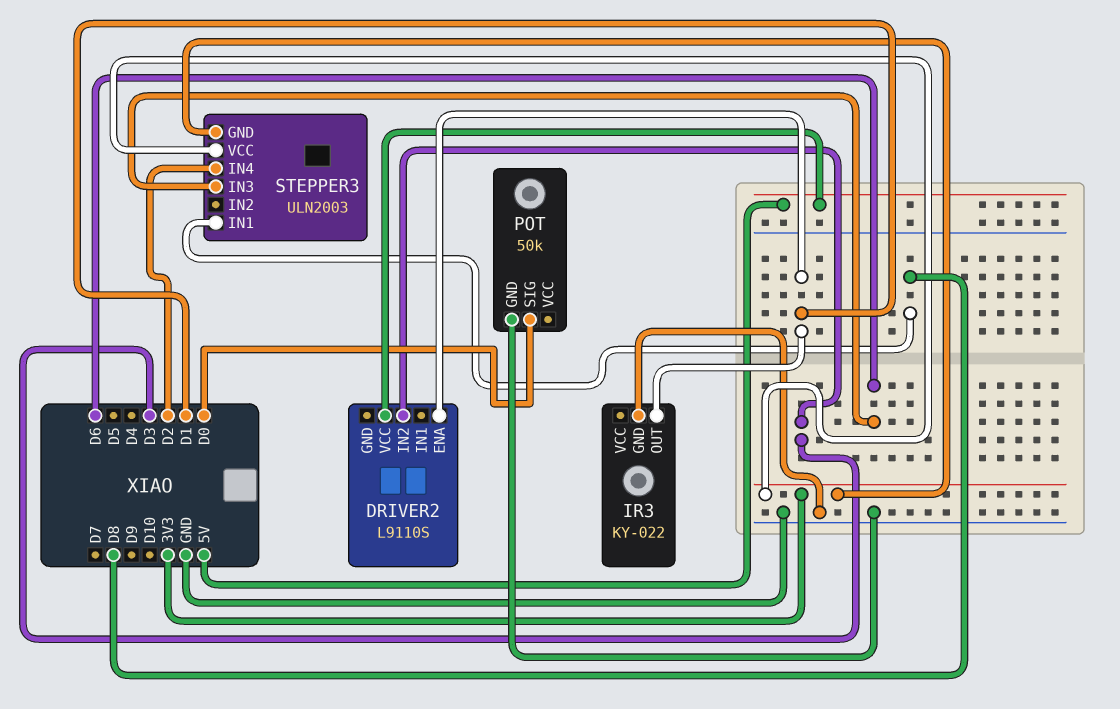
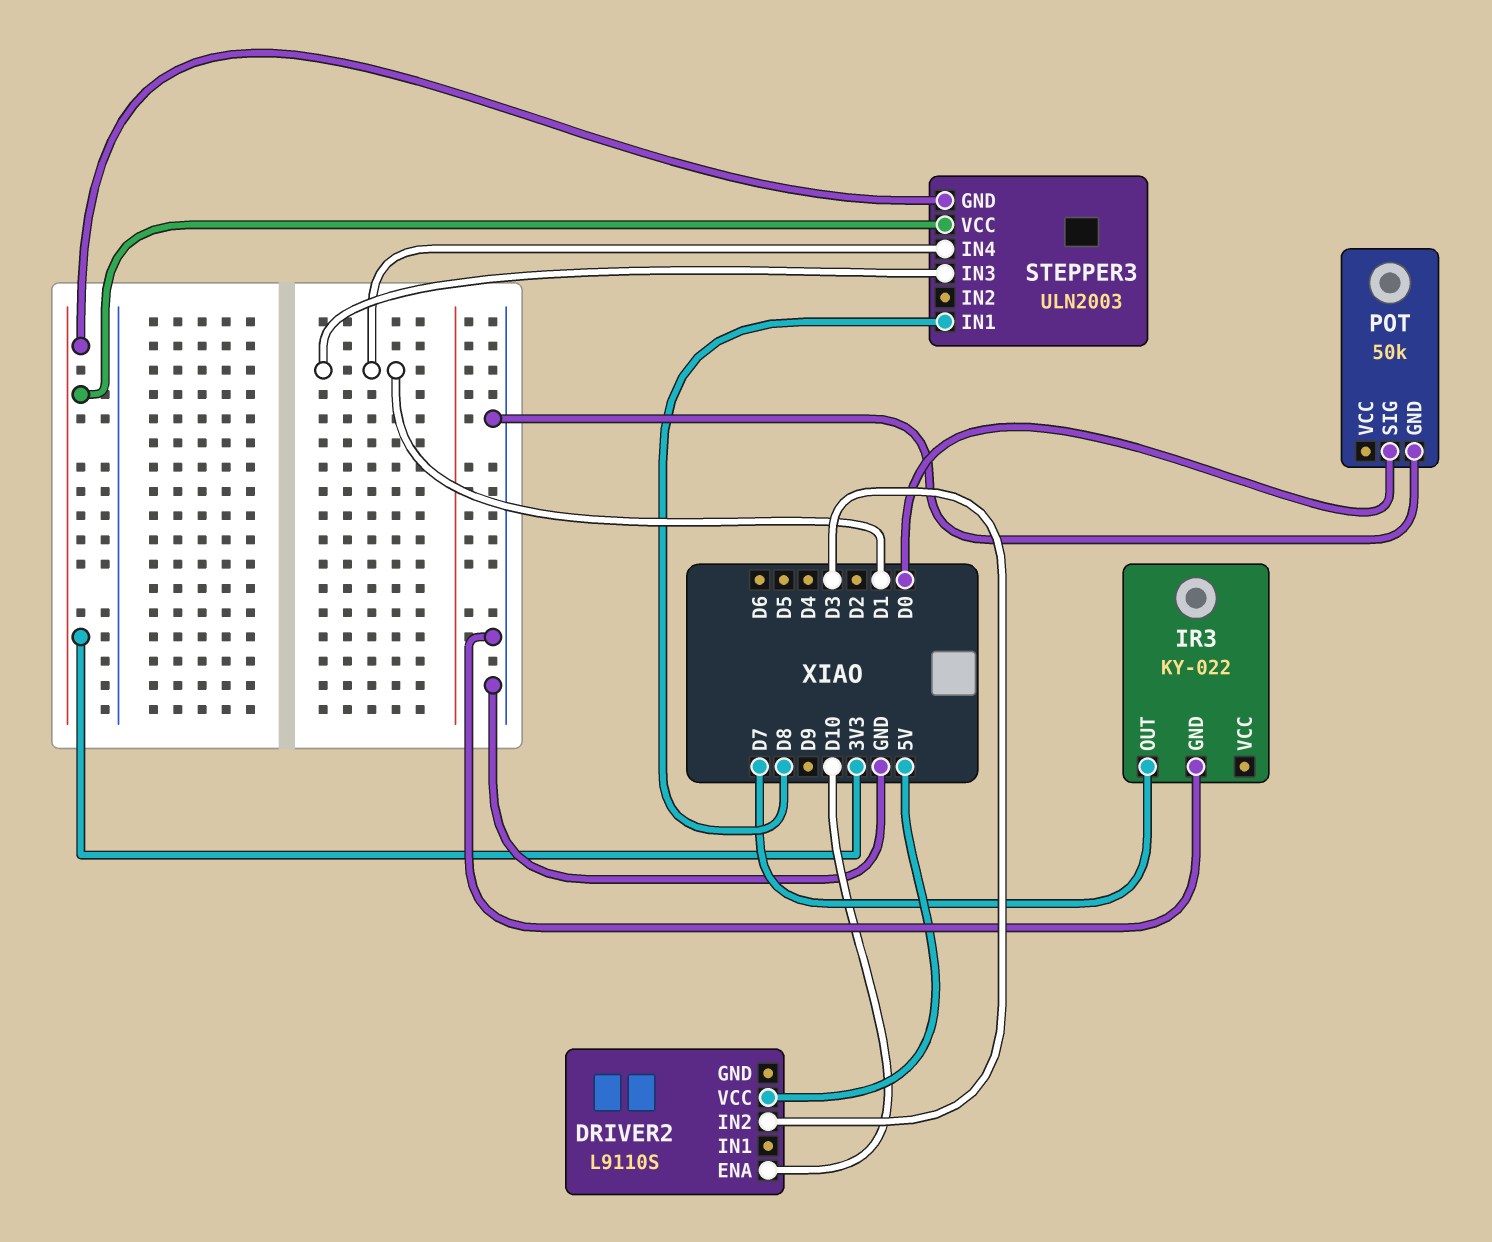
DRIVER2 pin ENA: D1 -> D10
IR3 pin OUT: D1 -> D7
STEPPER3 pin IN3: D6 -> D1
STEPPER3 pin IN4: D2 -> D1

